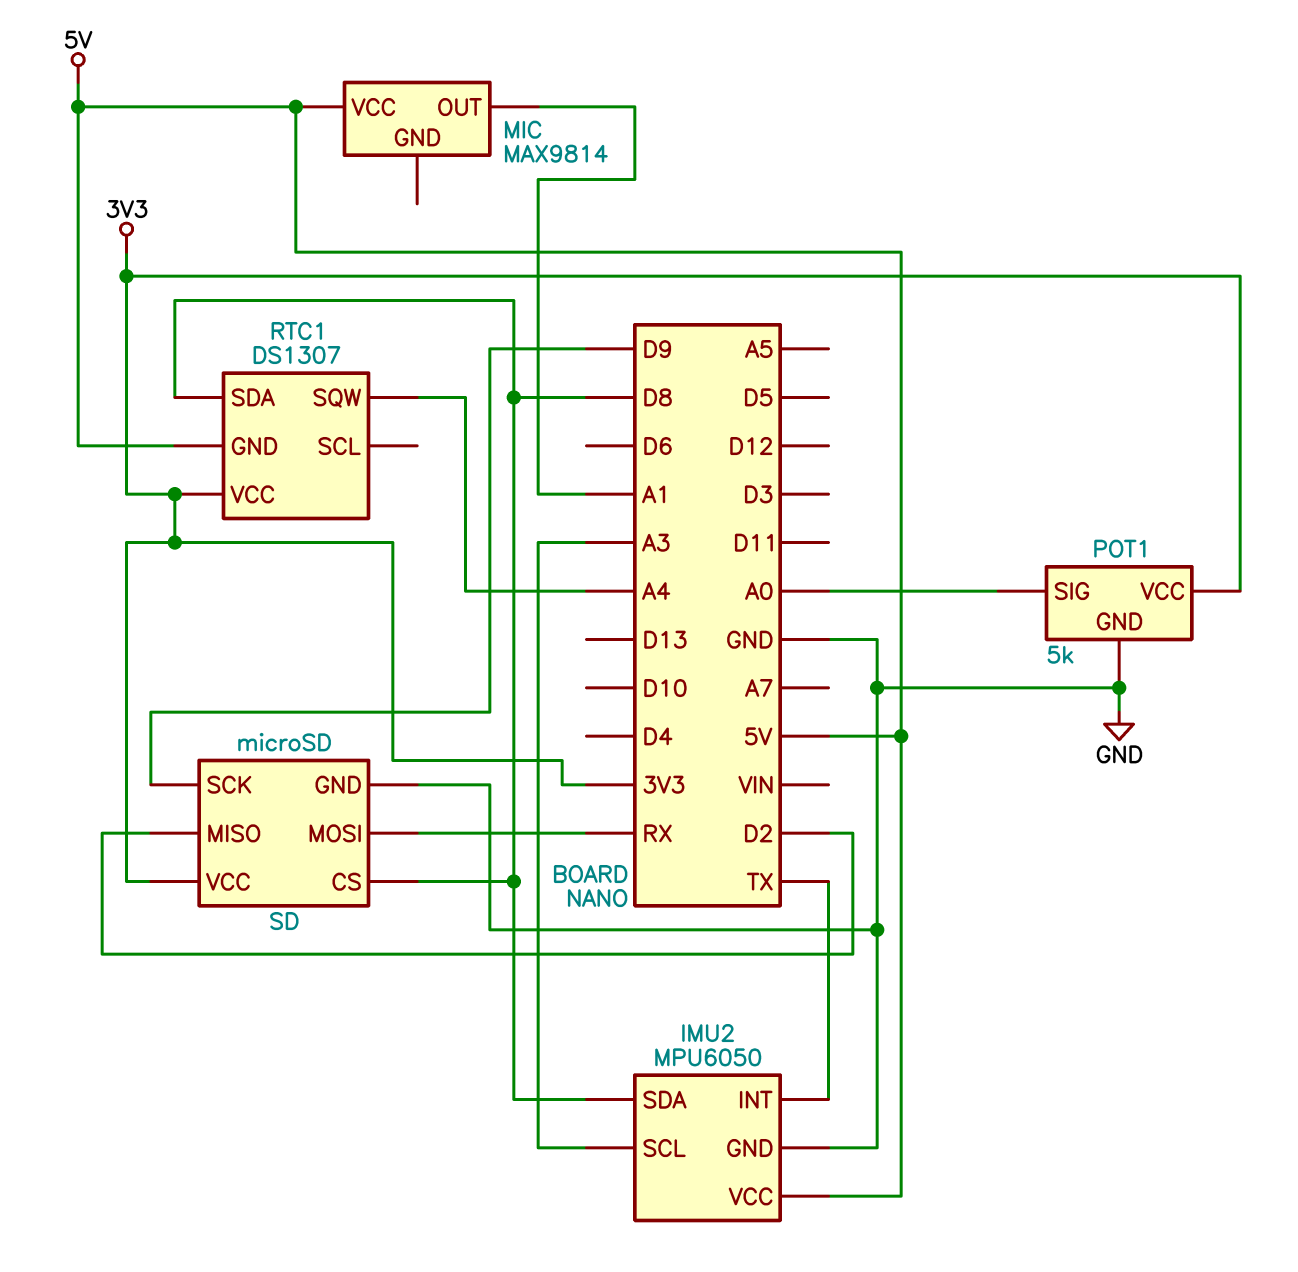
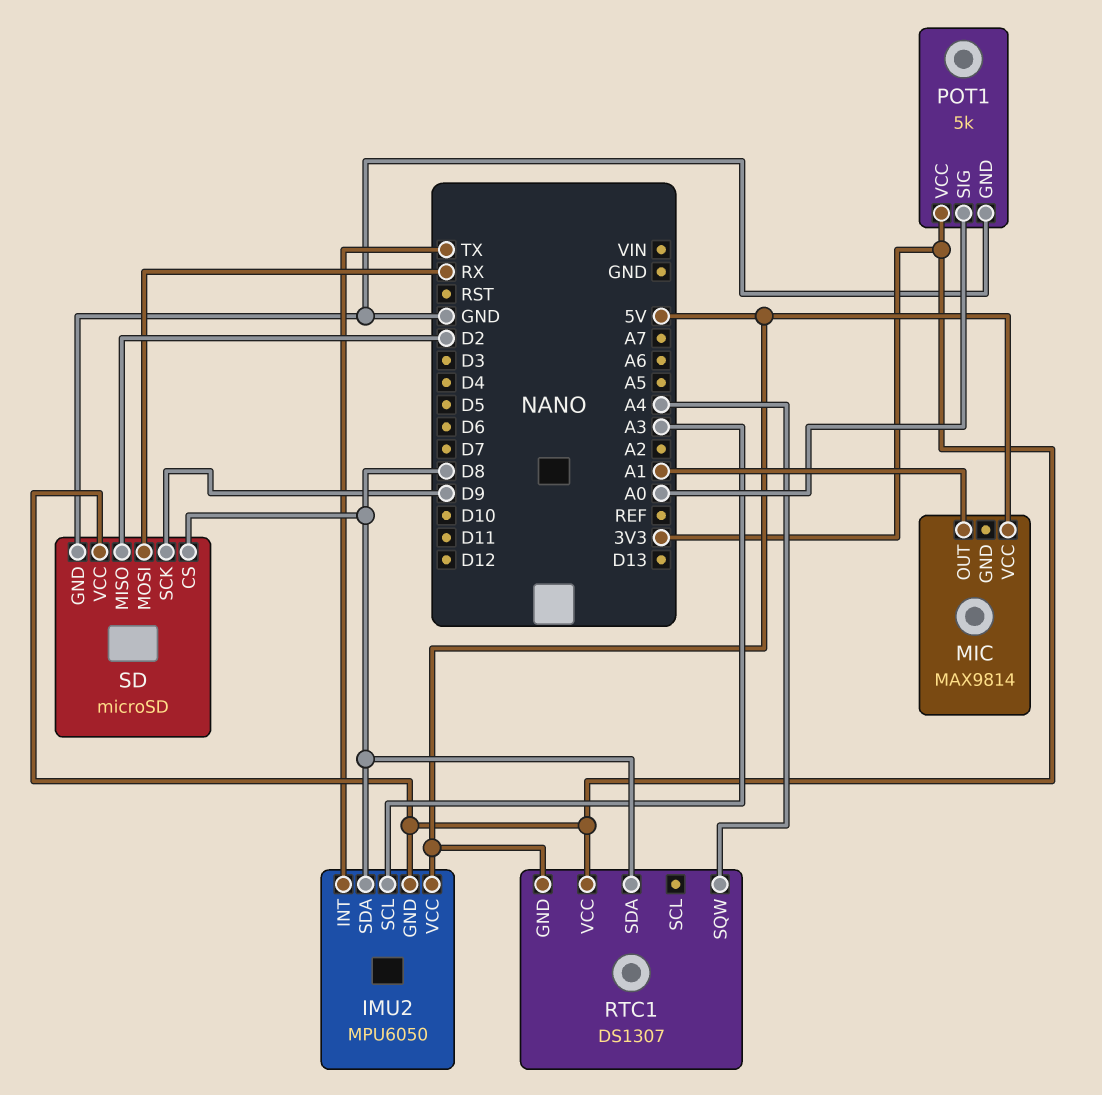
IMU2 pin GND: GND -> 3V3

